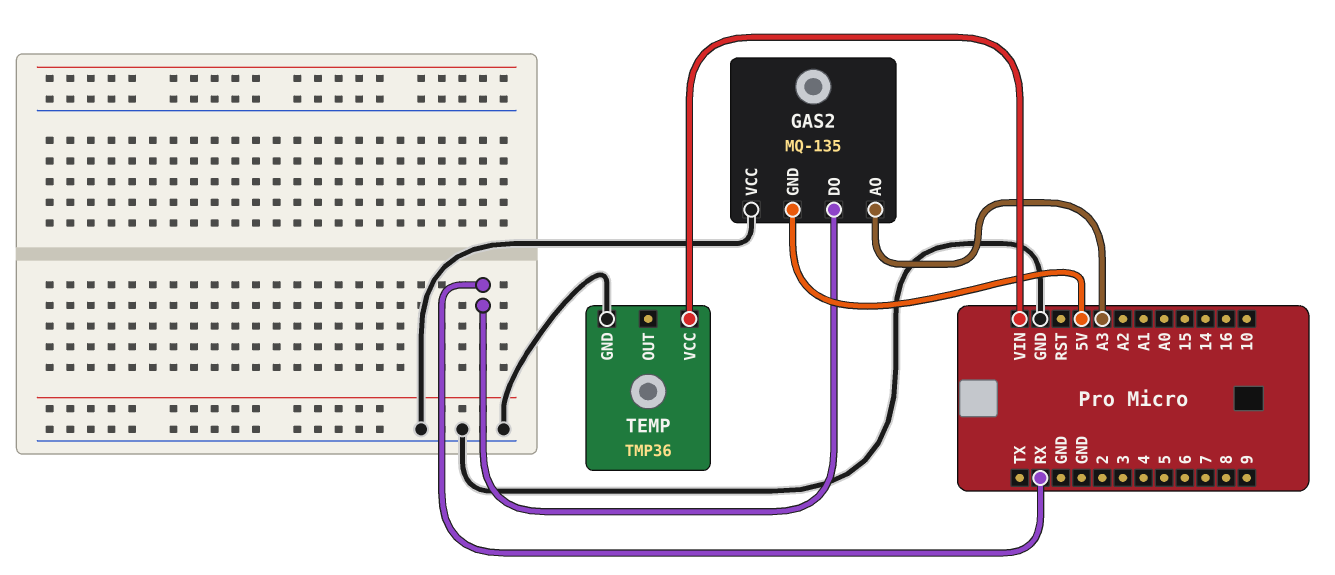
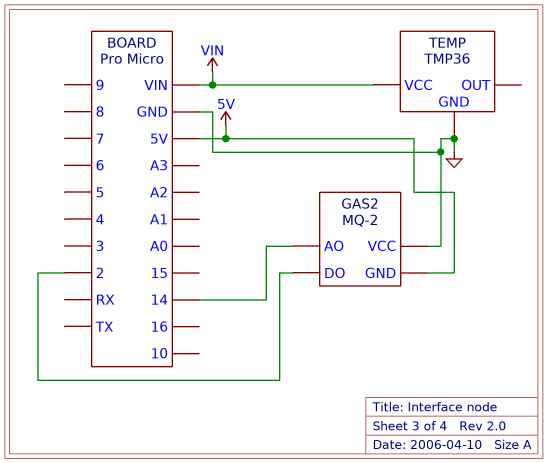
GAS2: MQ-135 -> MQ-2
GAS2 pin AO: A3 -> 14
GAS2 pin DO: RX -> 2

